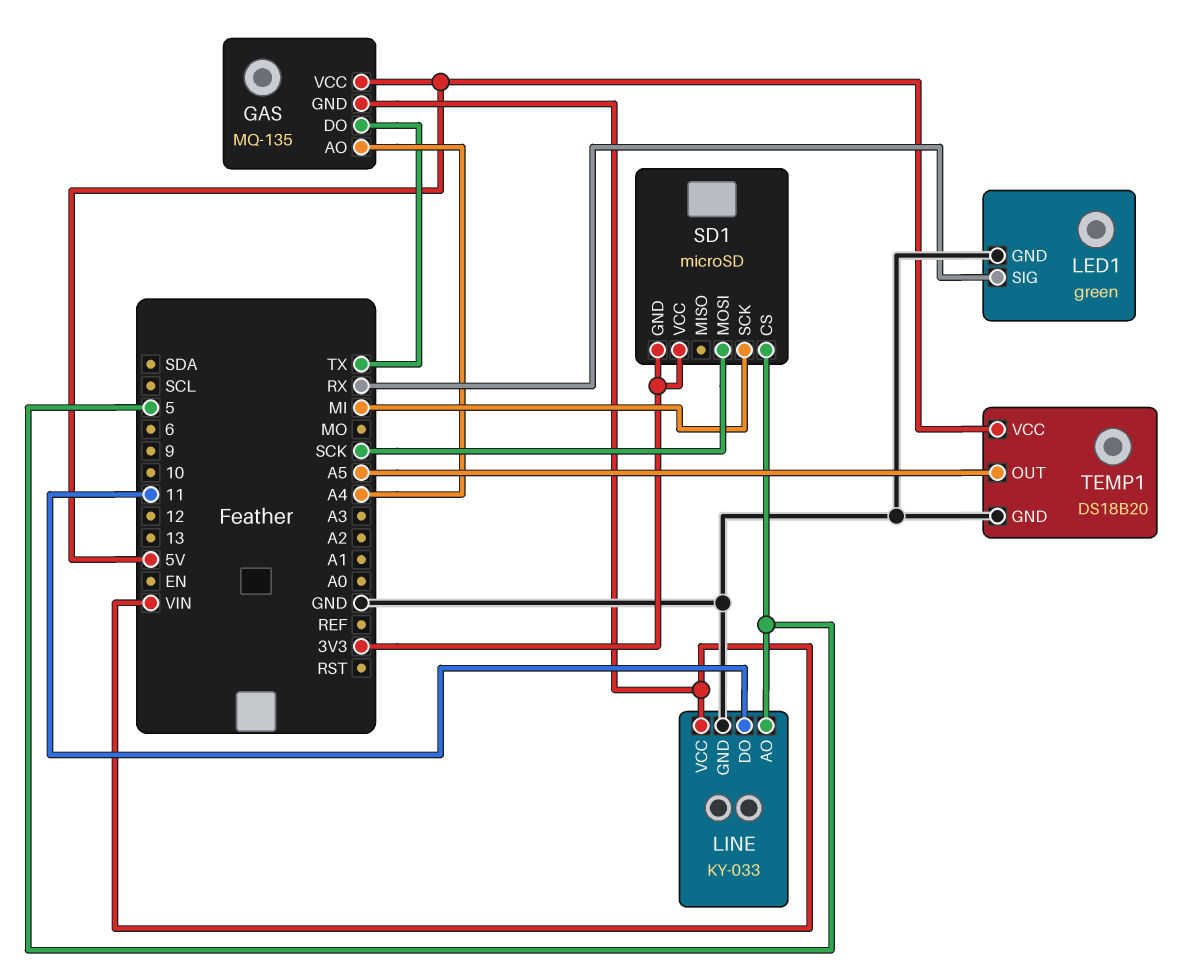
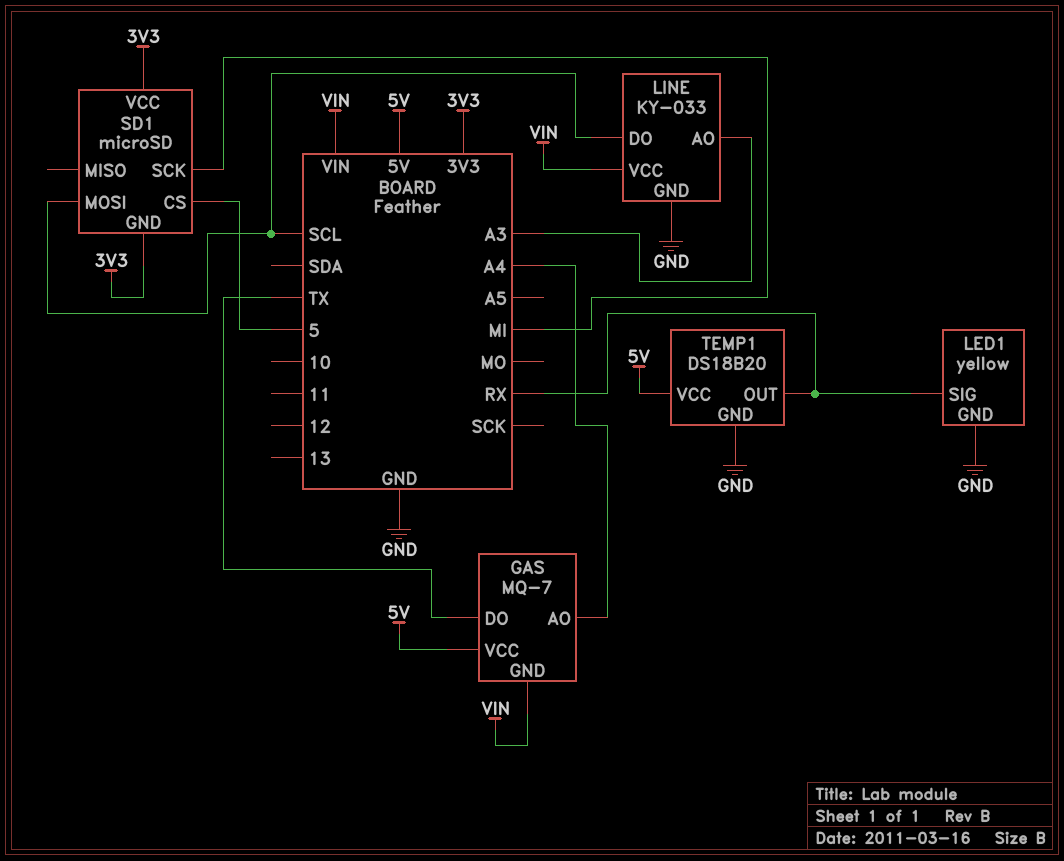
GAS: MQ-135 -> MQ-7
LED1: green -> yellow
LINE pin AO: 5 -> A3
LINE pin DO: 11 -> SCL
SD1 pin MOSI: SCK -> SCL
TEMP1 pin OUT: A5 -> RX

